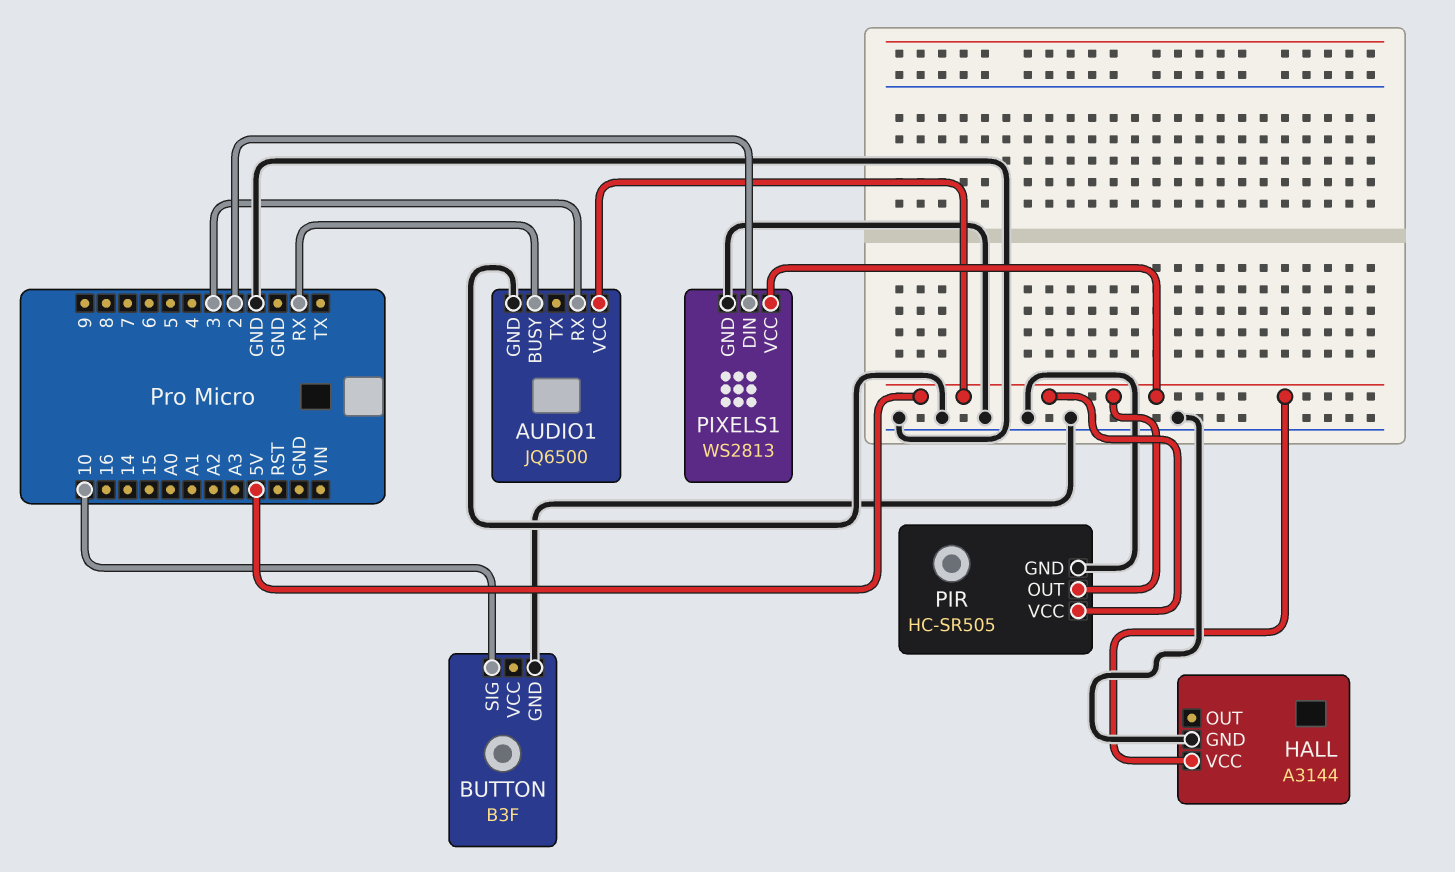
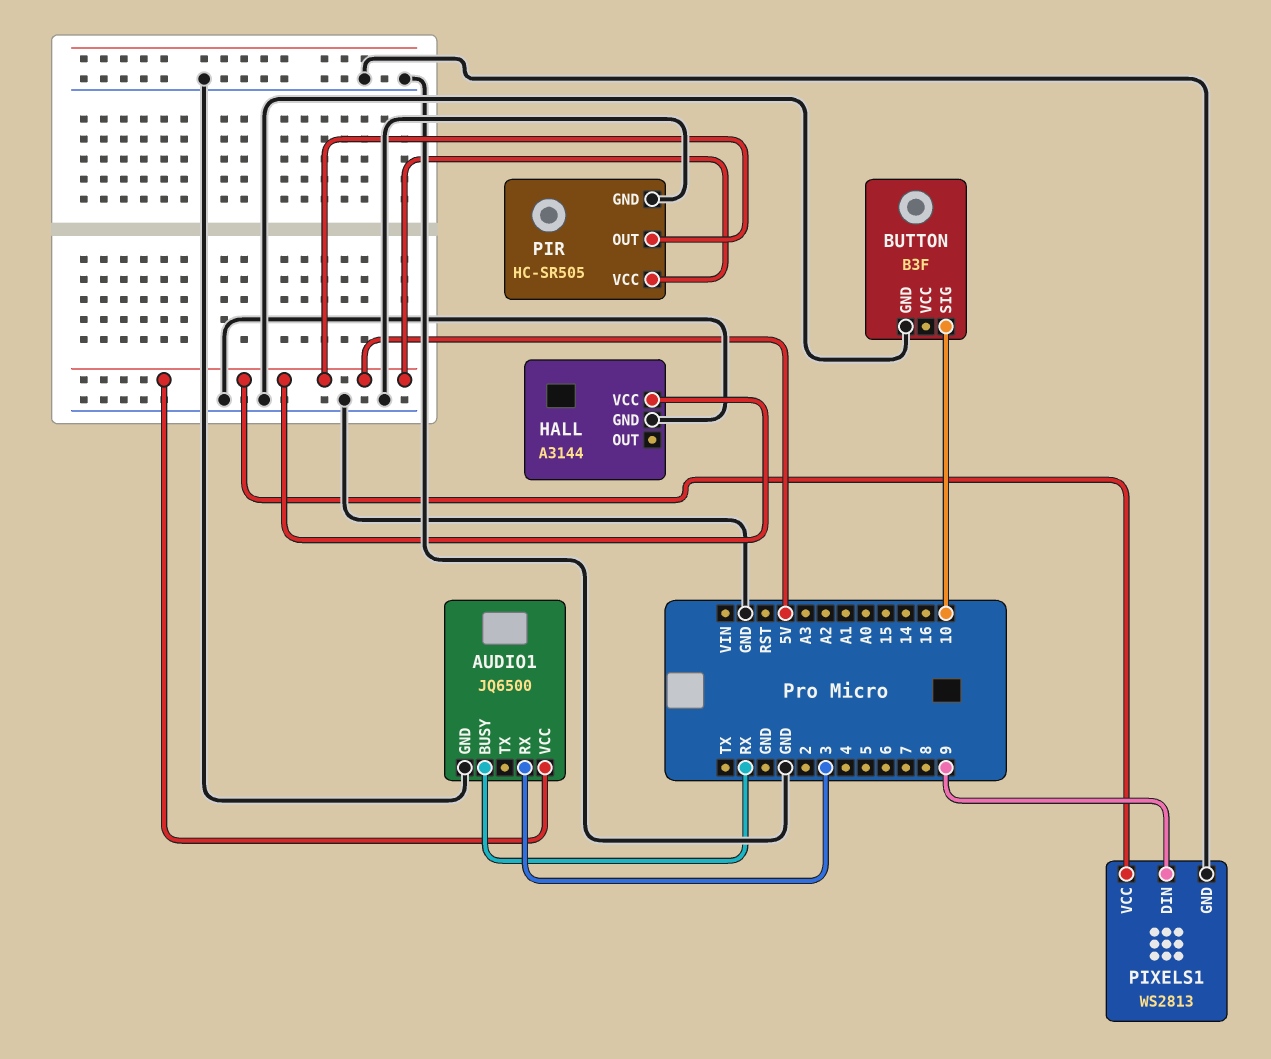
PIXELS1 pin DIN: 2 -> 9

